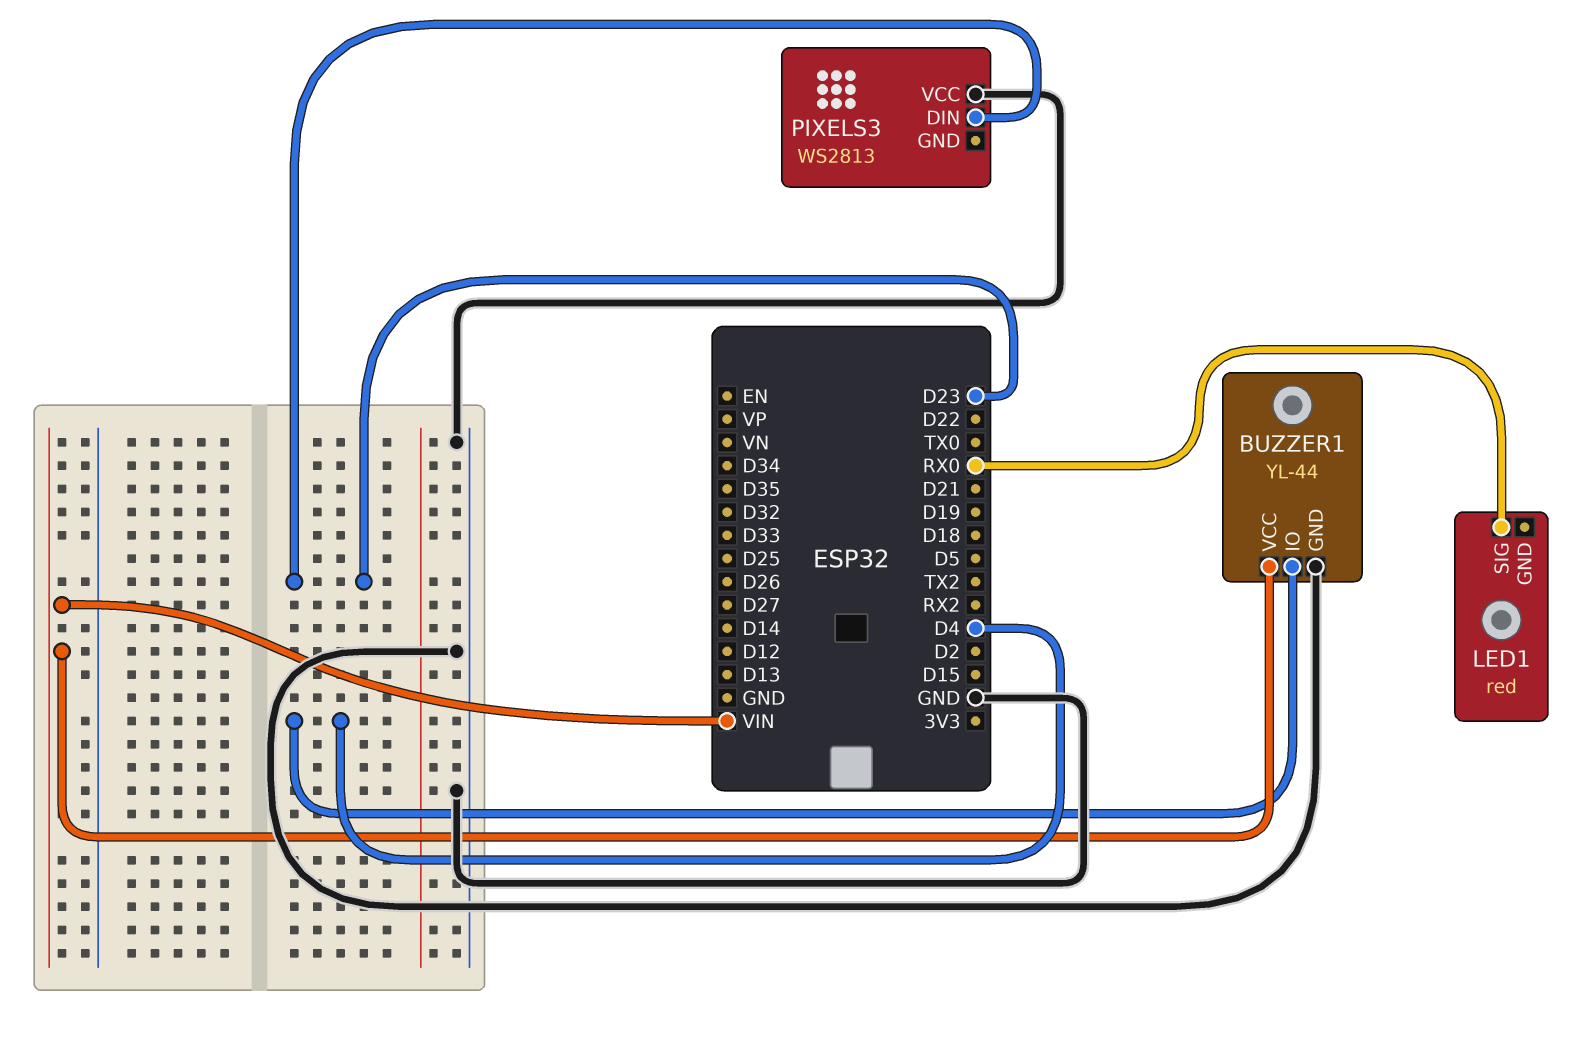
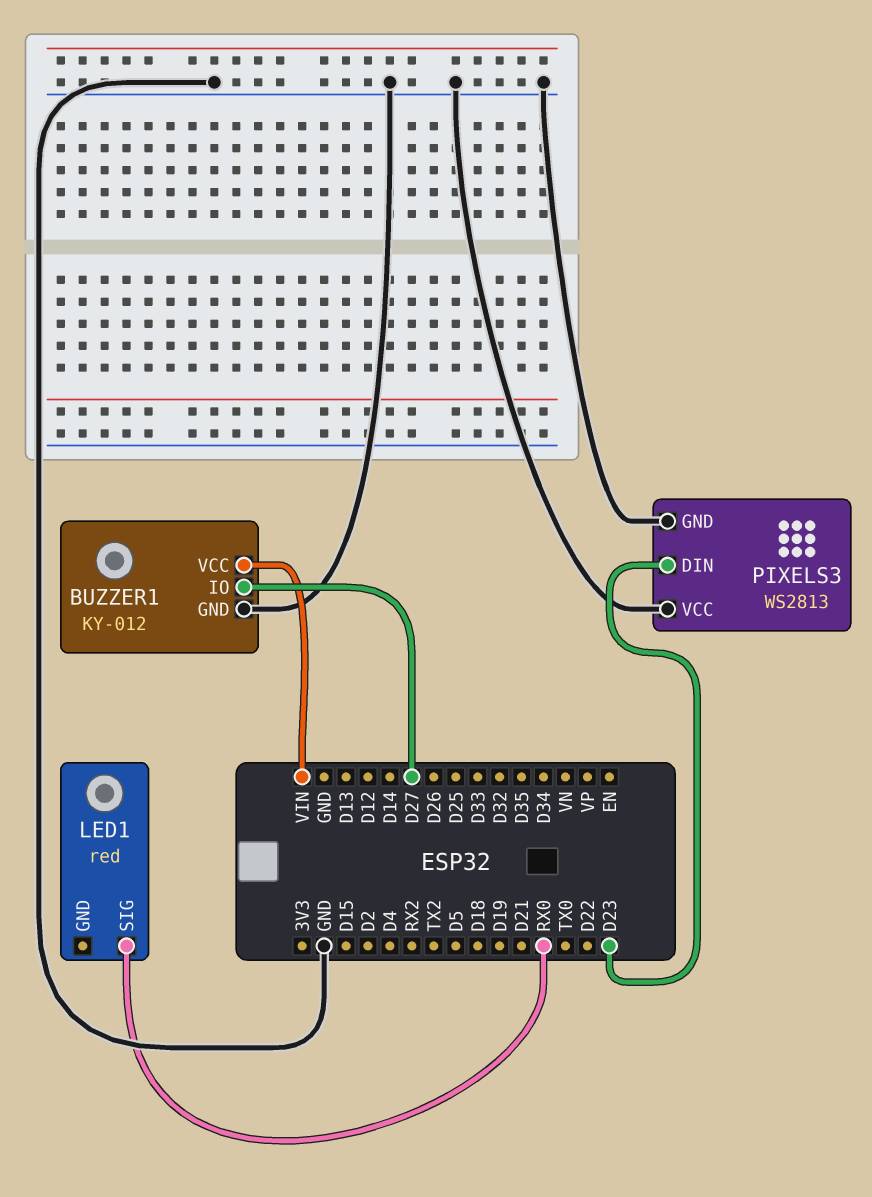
BUZZER1: YL-44 -> KY-012
BUZZER1 pin IO: D4 -> D27
PIXELS3 pin GND: none -> GND

